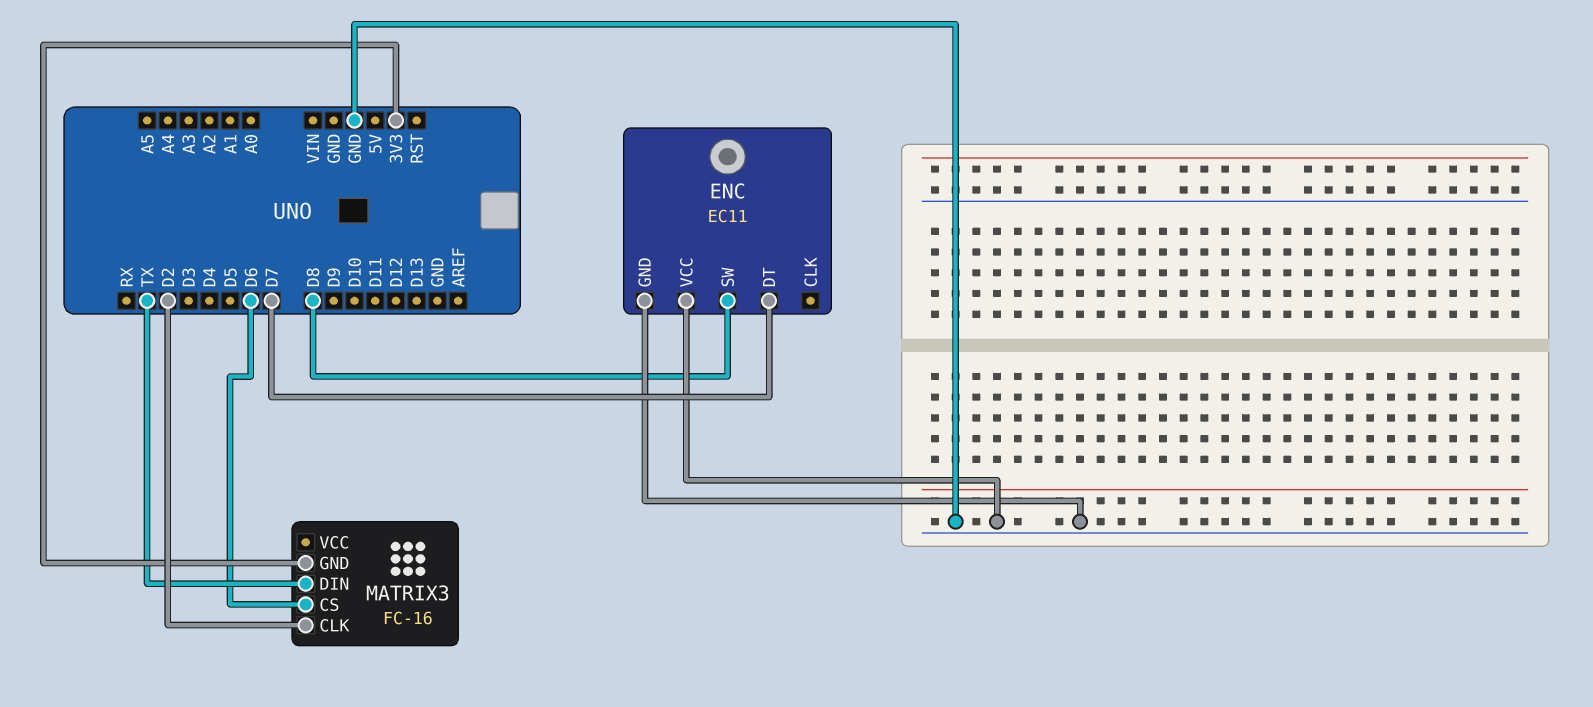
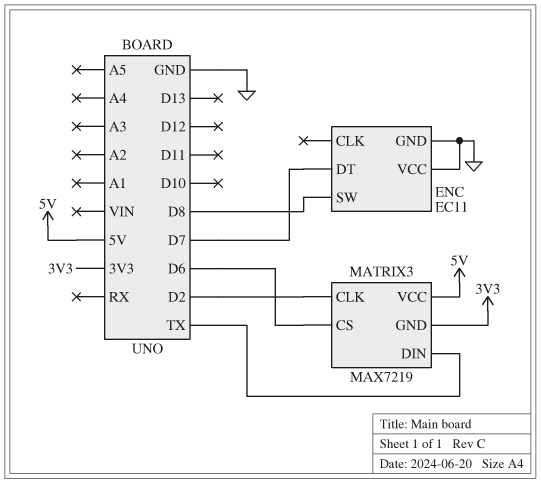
MATRIX3: FC-16 -> MAX7219
MATRIX3 pin VCC: none -> 5V

